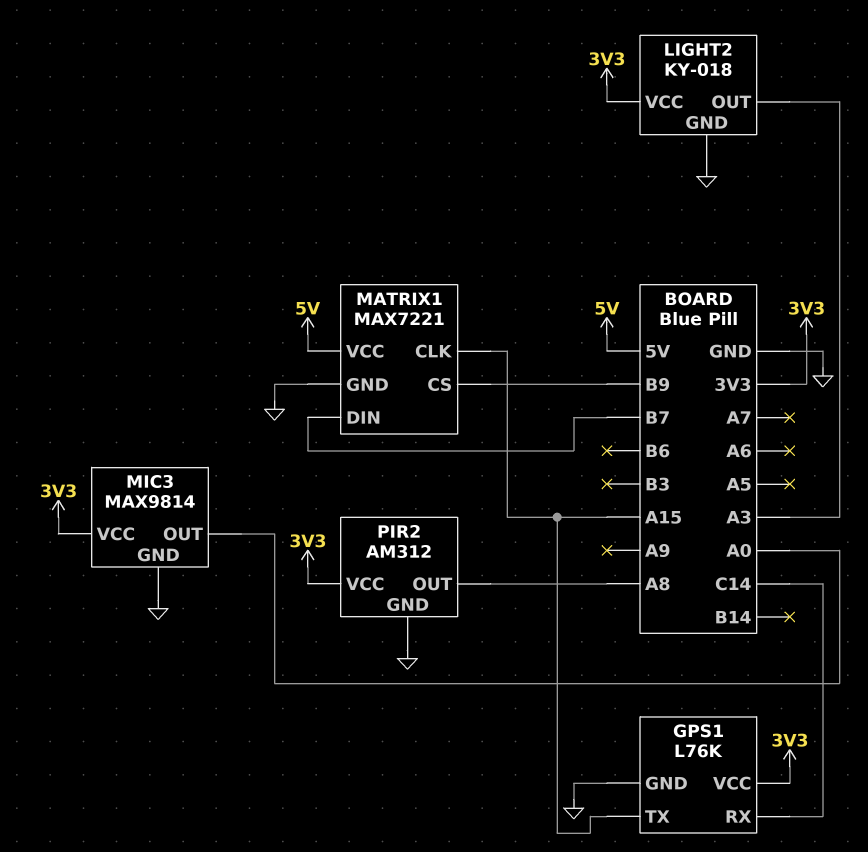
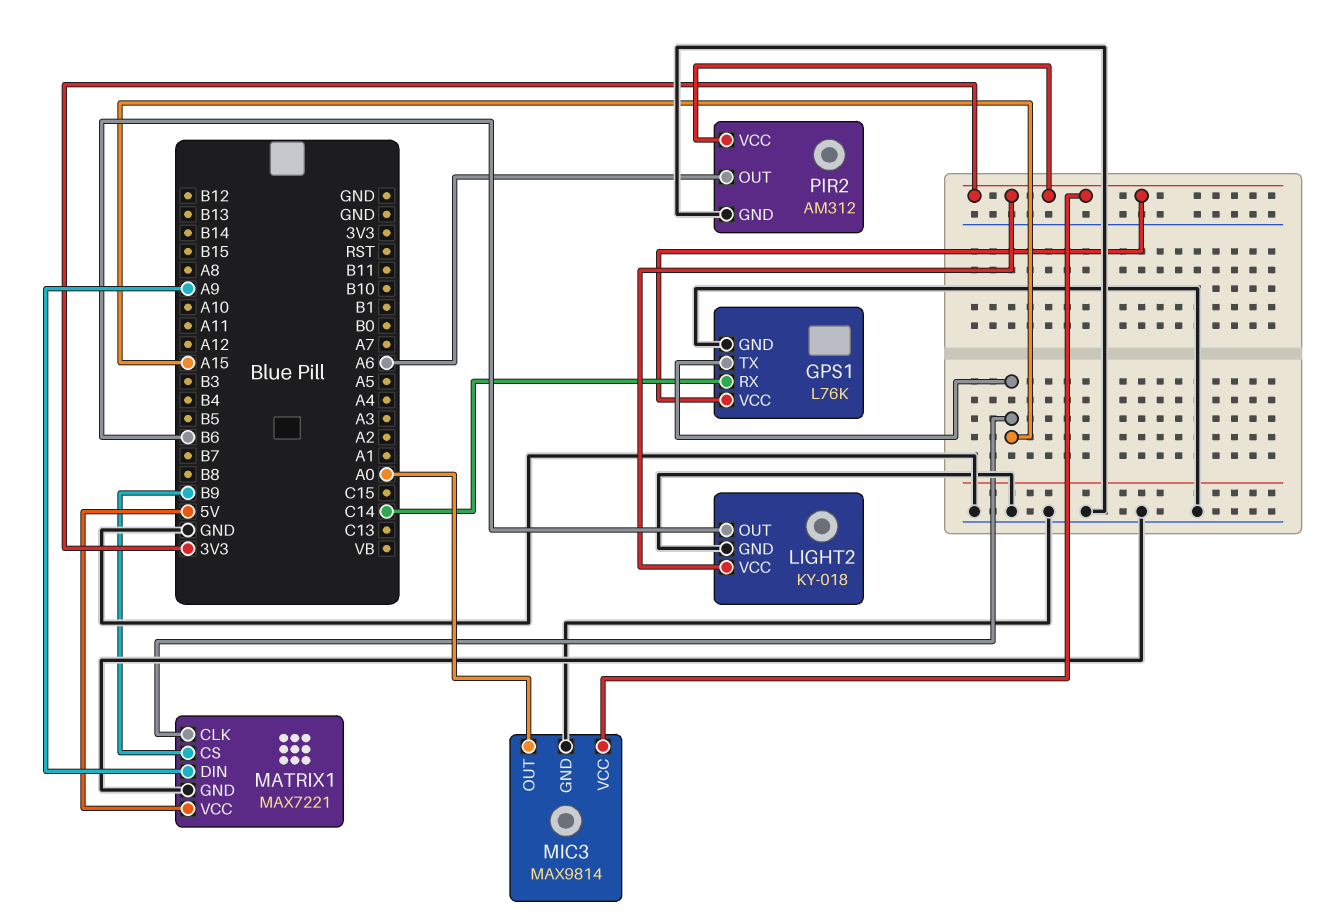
LIGHT2 pin OUT: A3 -> B6
MATRIX1 pin DIN: B7 -> A9
PIR2 pin OUT: A8 -> A6

